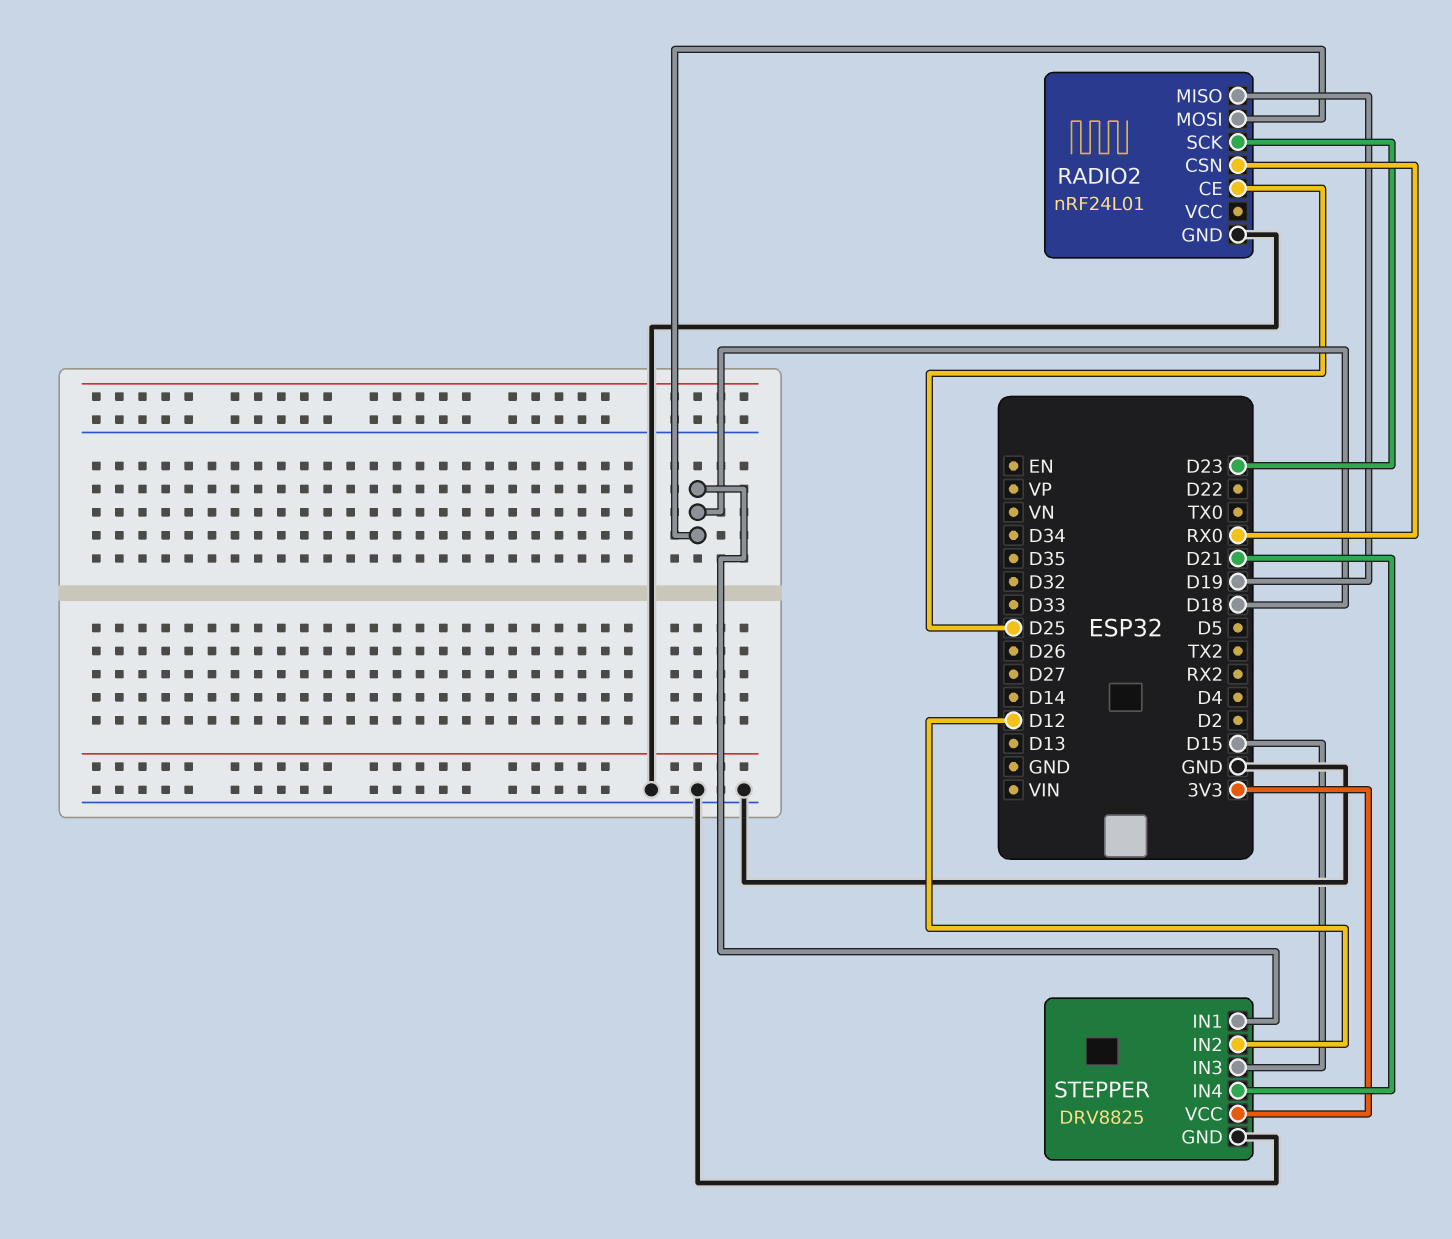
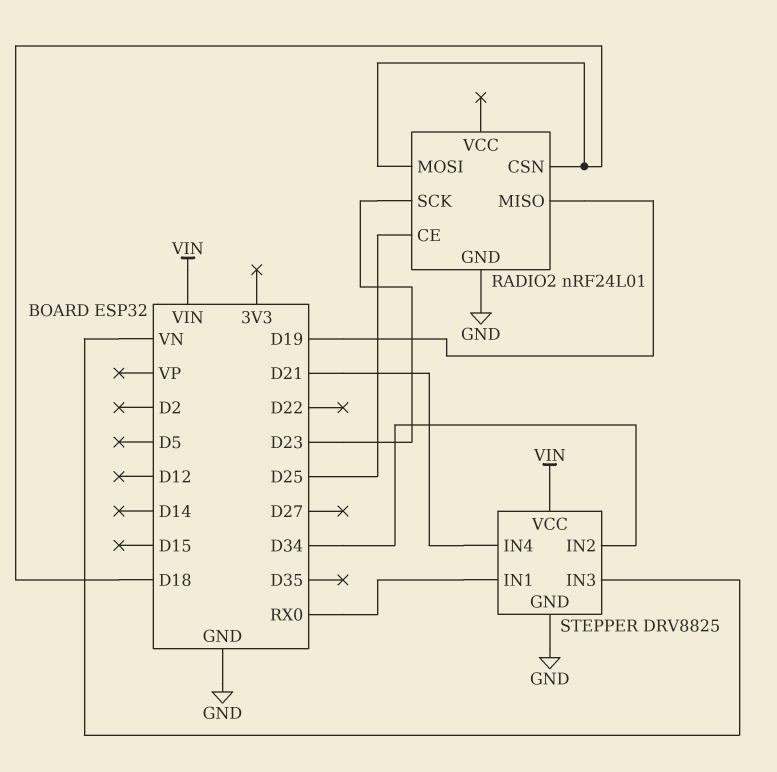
RADIO2 pin CSN: RX0 -> D18
STEPPER pin IN1: D18 -> RX0
STEPPER pin IN2: D12 -> D34
STEPPER pin IN3: D15 -> VN
STEPPER pin VCC: 3V3 -> VIN

